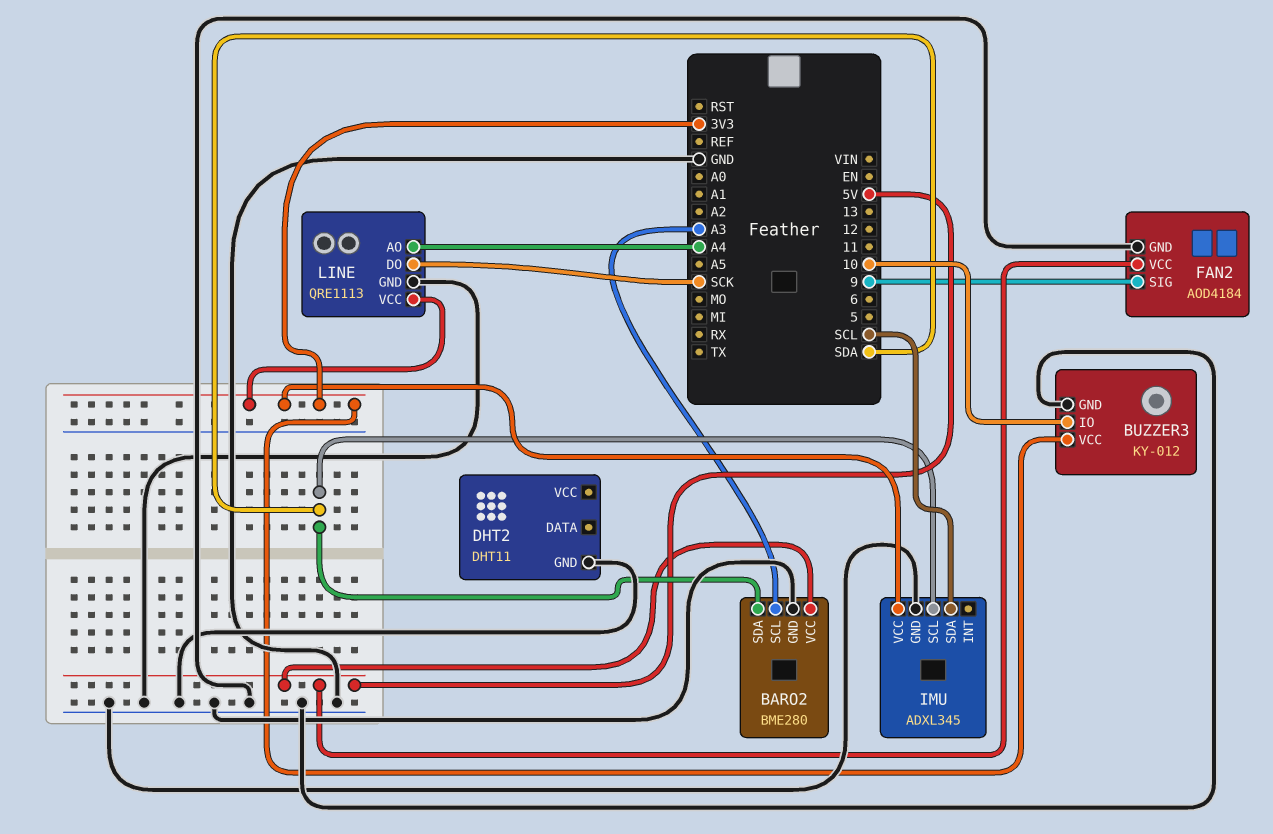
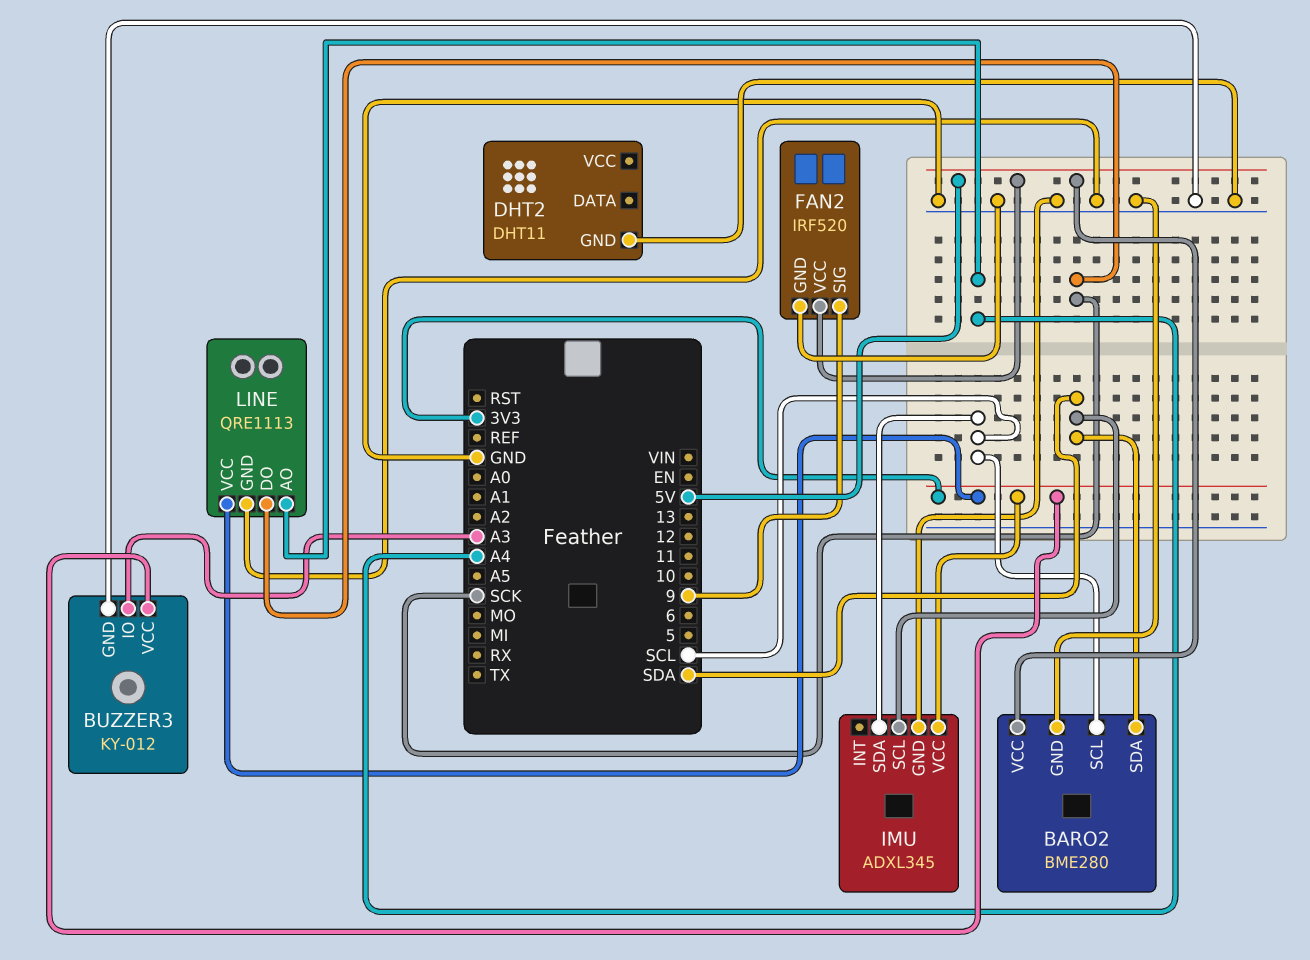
BARO2 pin SCL: A3 -> SCL
BUZZER3 pin IO: 10 -> A3
FAN2: AOD4184 -> IRF520

